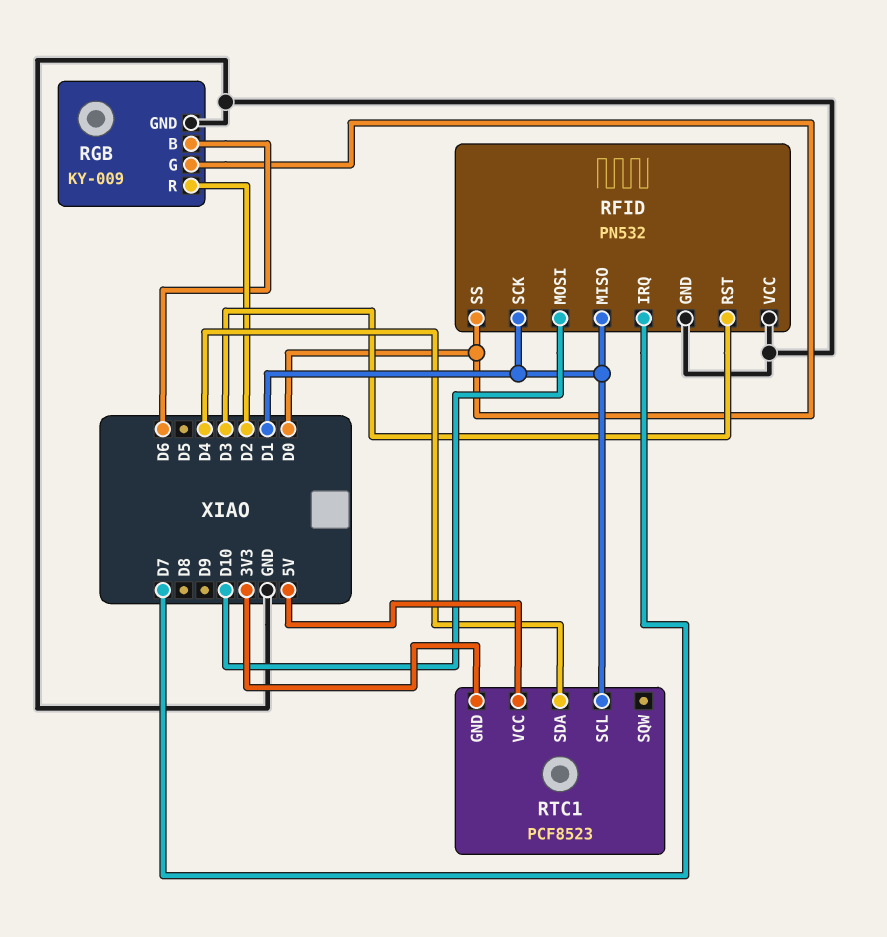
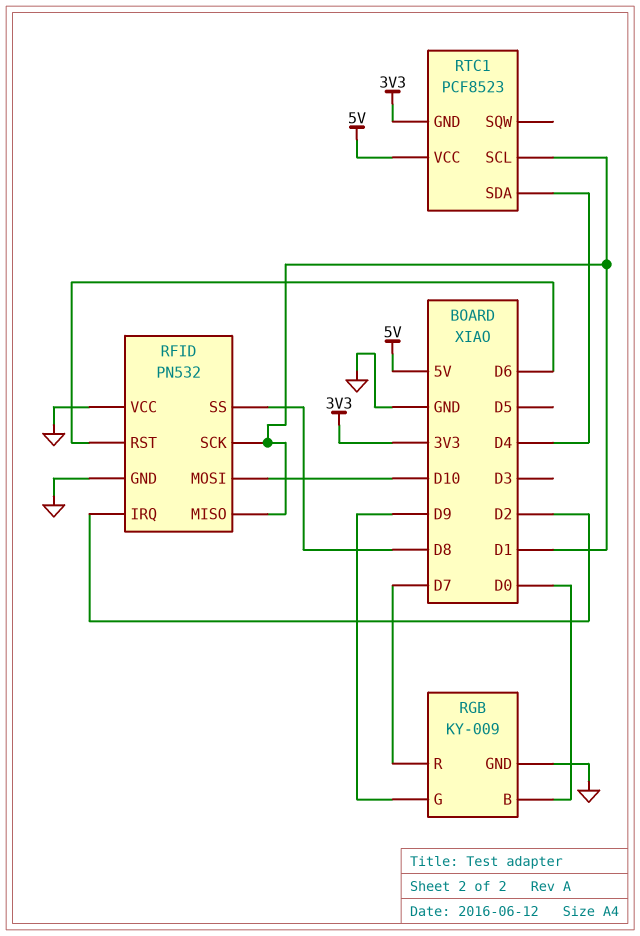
RFID pin IRQ: D7 -> D2
RFID pin RST: D3 -> D6
RFID pin SS: D0 -> D8
RGB pin B: D6 -> D0
RGB pin G: D0 -> D9
RGB pin R: D2 -> D7

